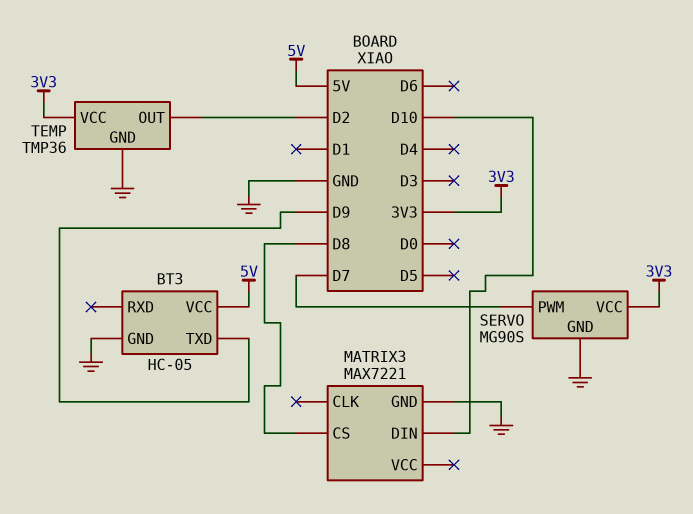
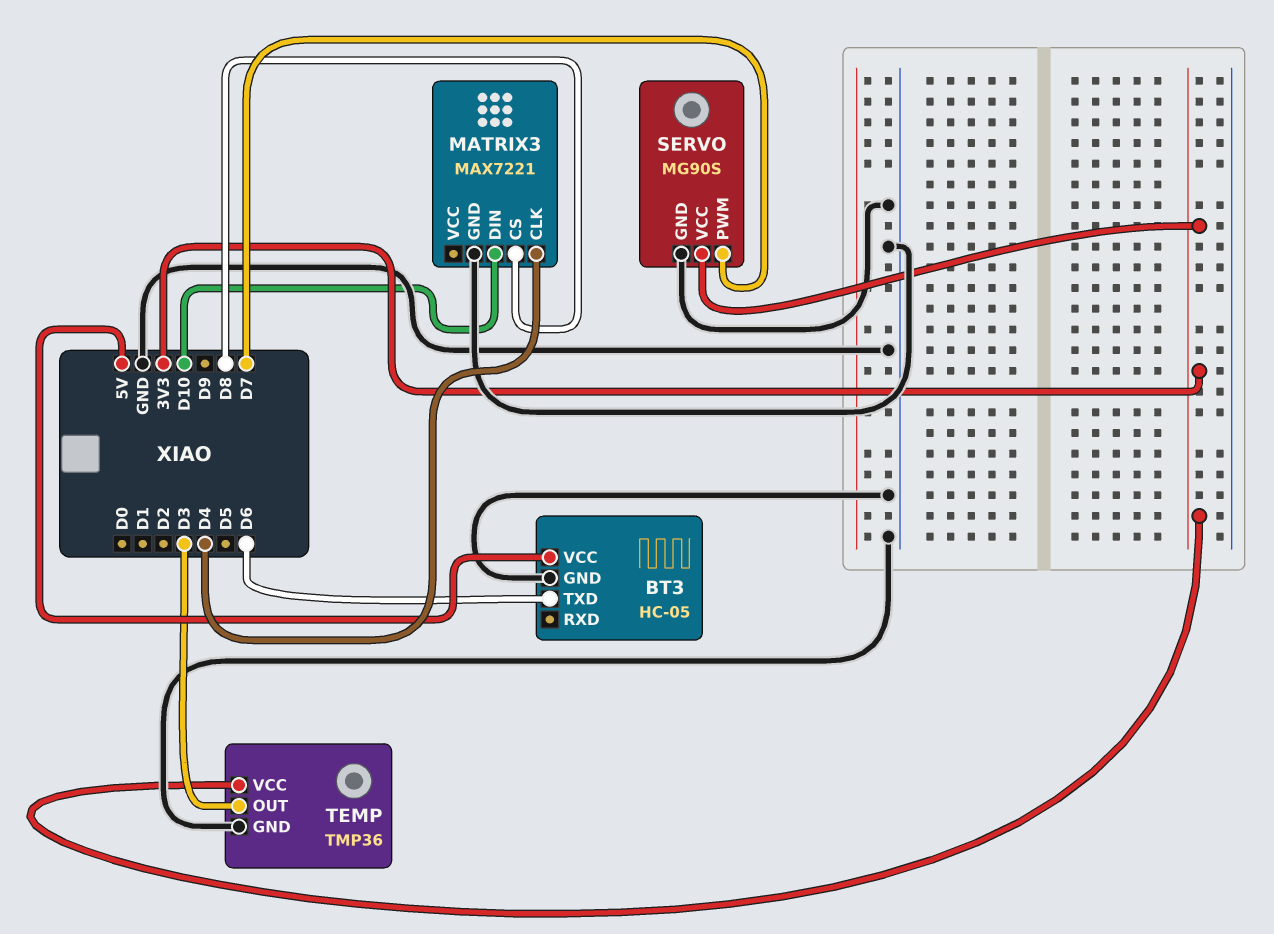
BT3 pin TXD: D9 -> D6
MATRIX3 pin CLK: none -> D4
TEMP pin OUT: D2 -> D3

